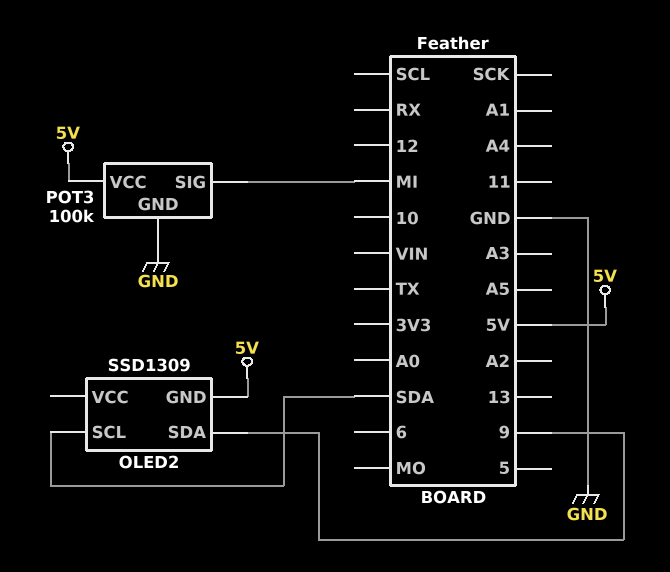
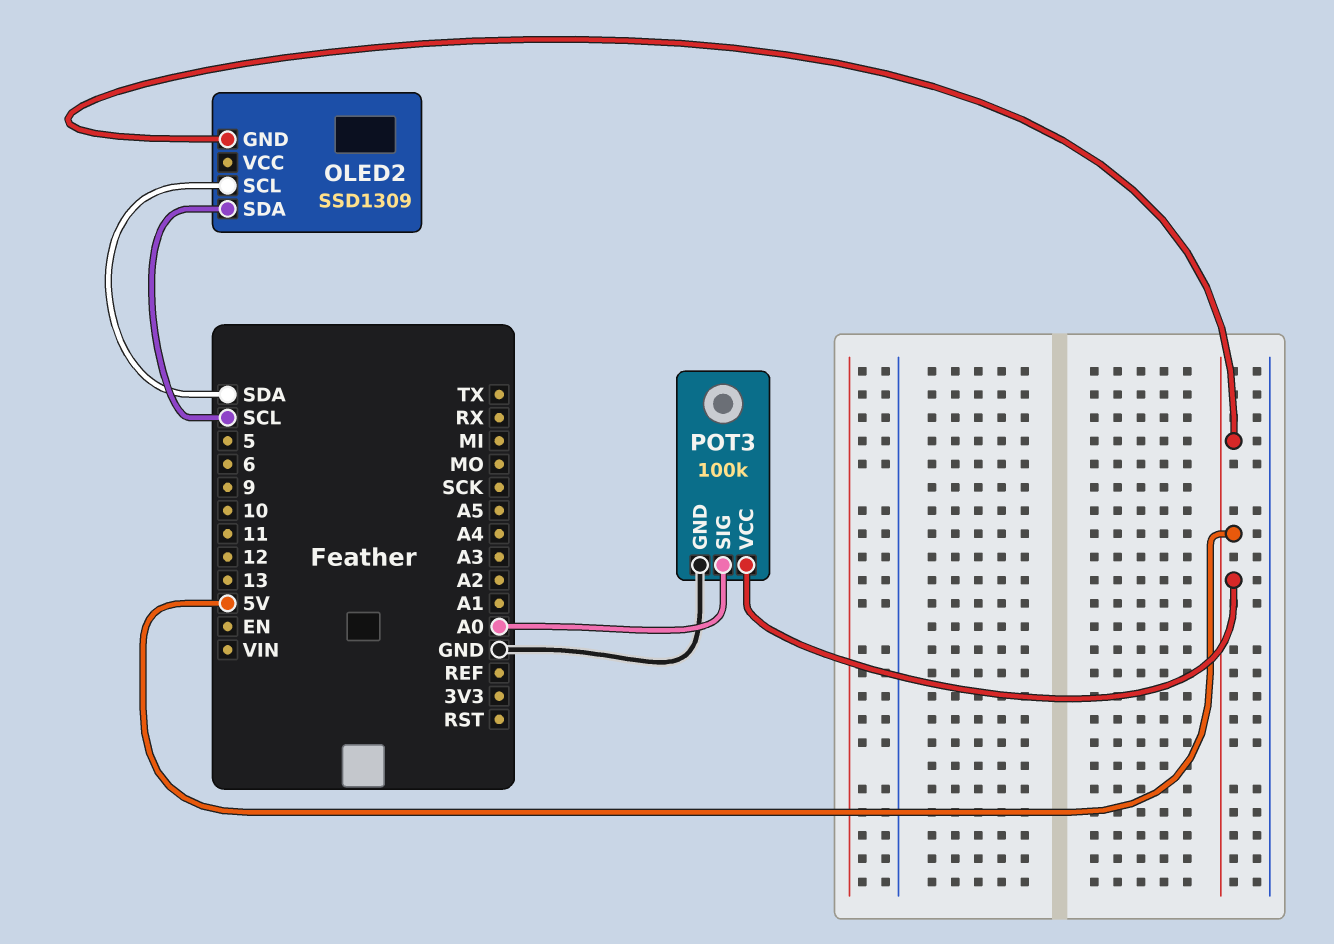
OLED2 pin SDA: 9 -> SCL
POT3 pin SIG: MI -> A0

